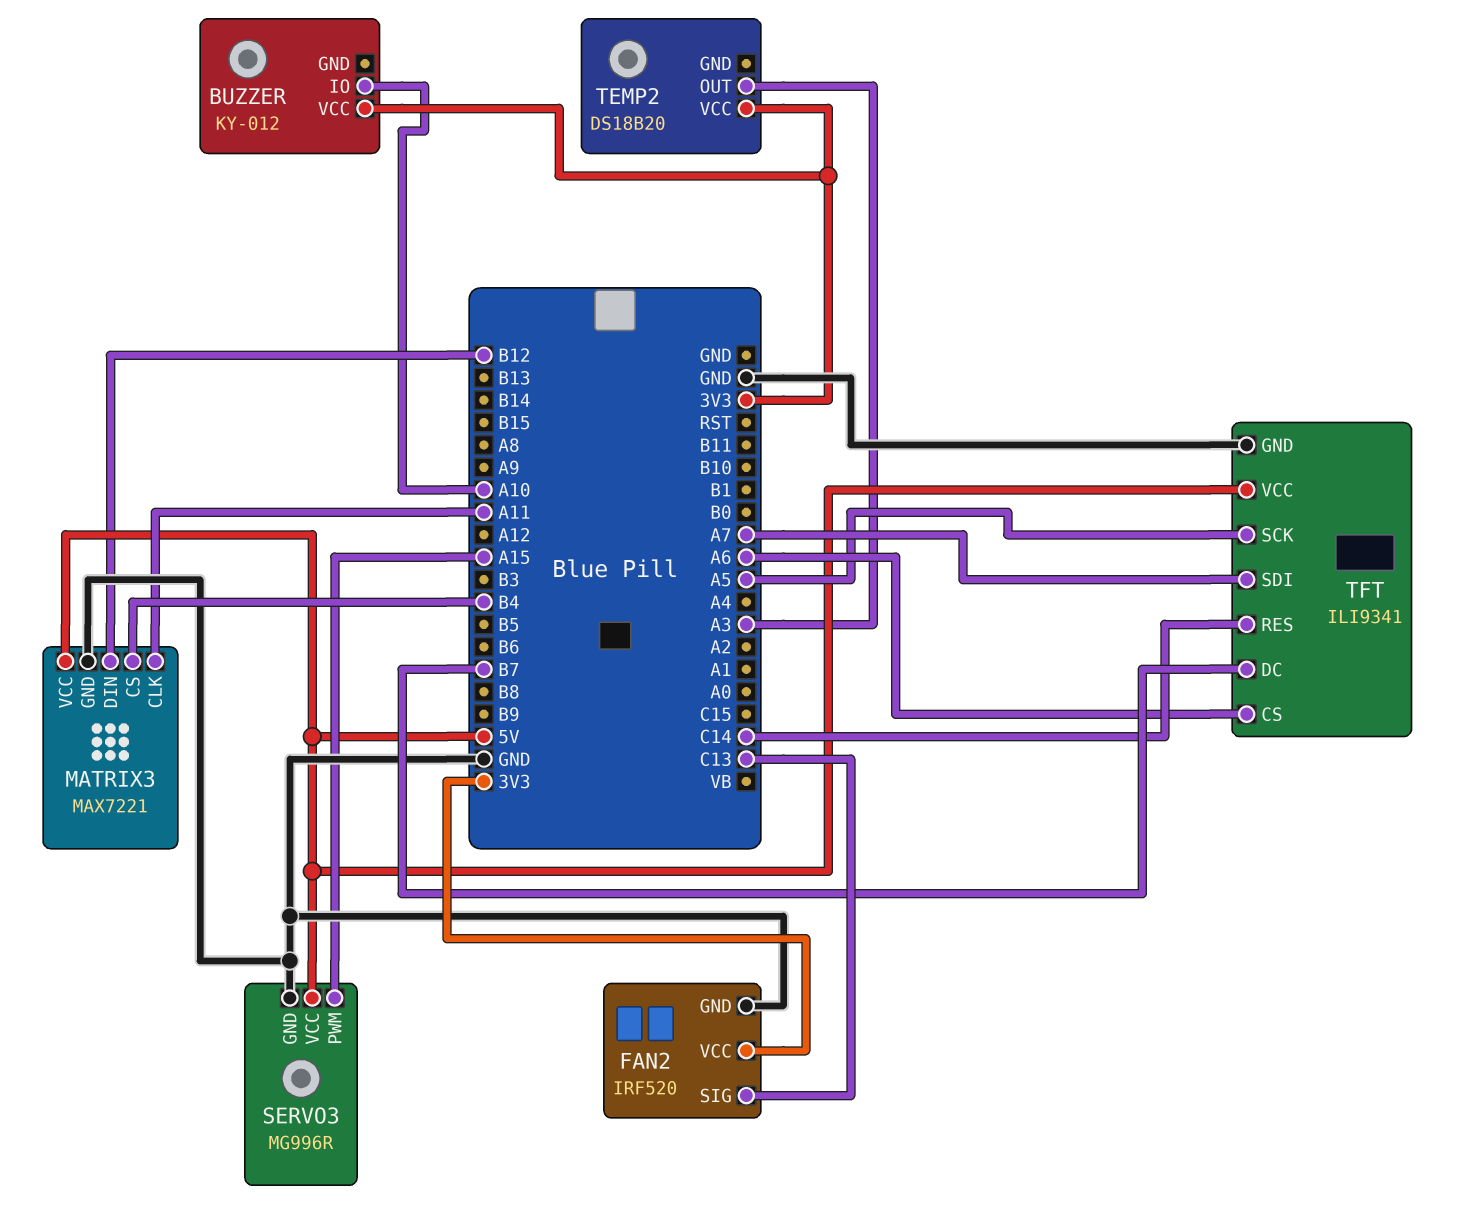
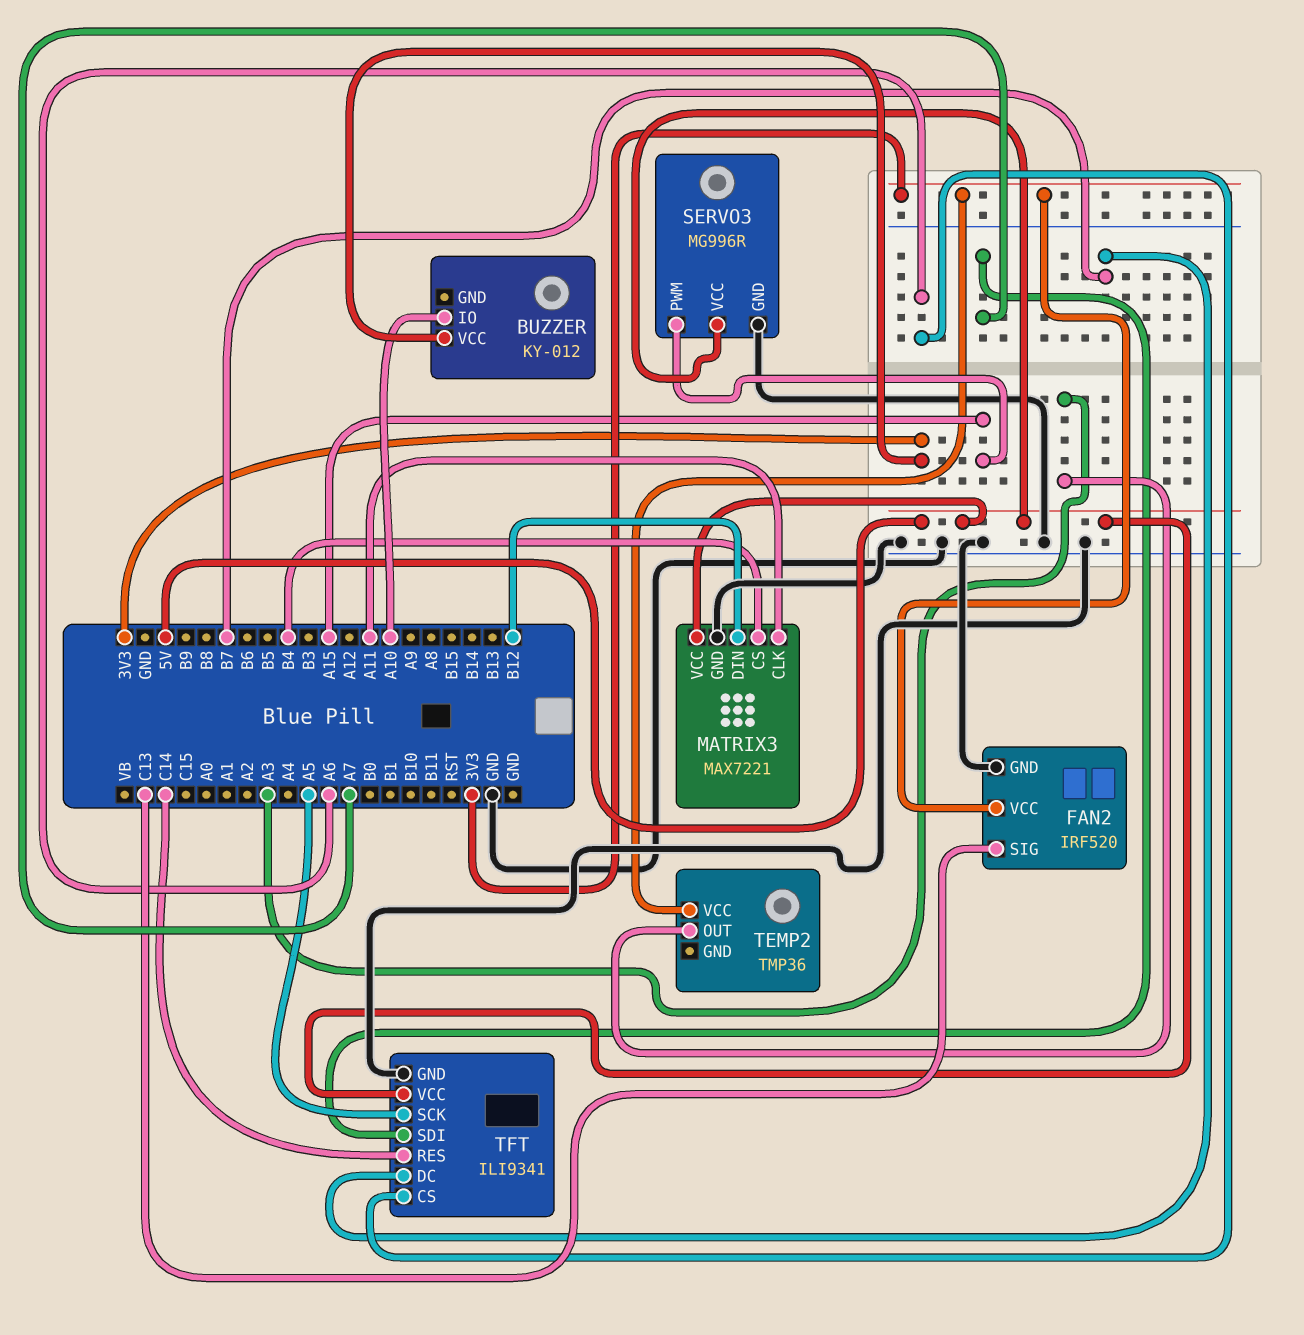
TEMP2: DS18B20 -> TMP36

